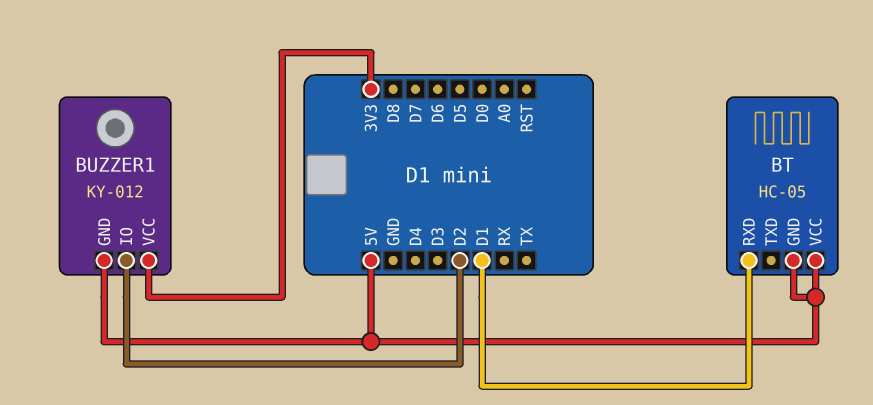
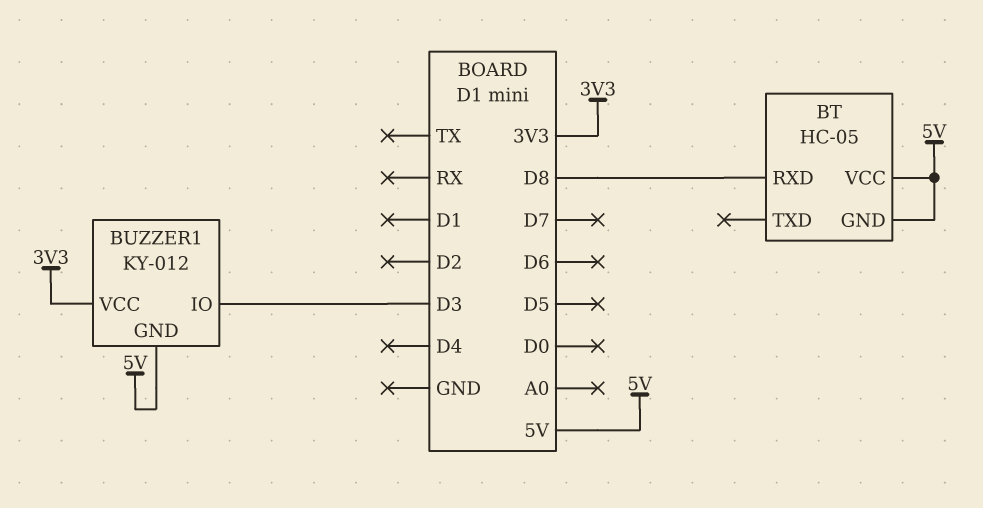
BT pin RXD: D1 -> D8
BUZZER1 pin IO: D2 -> D3

